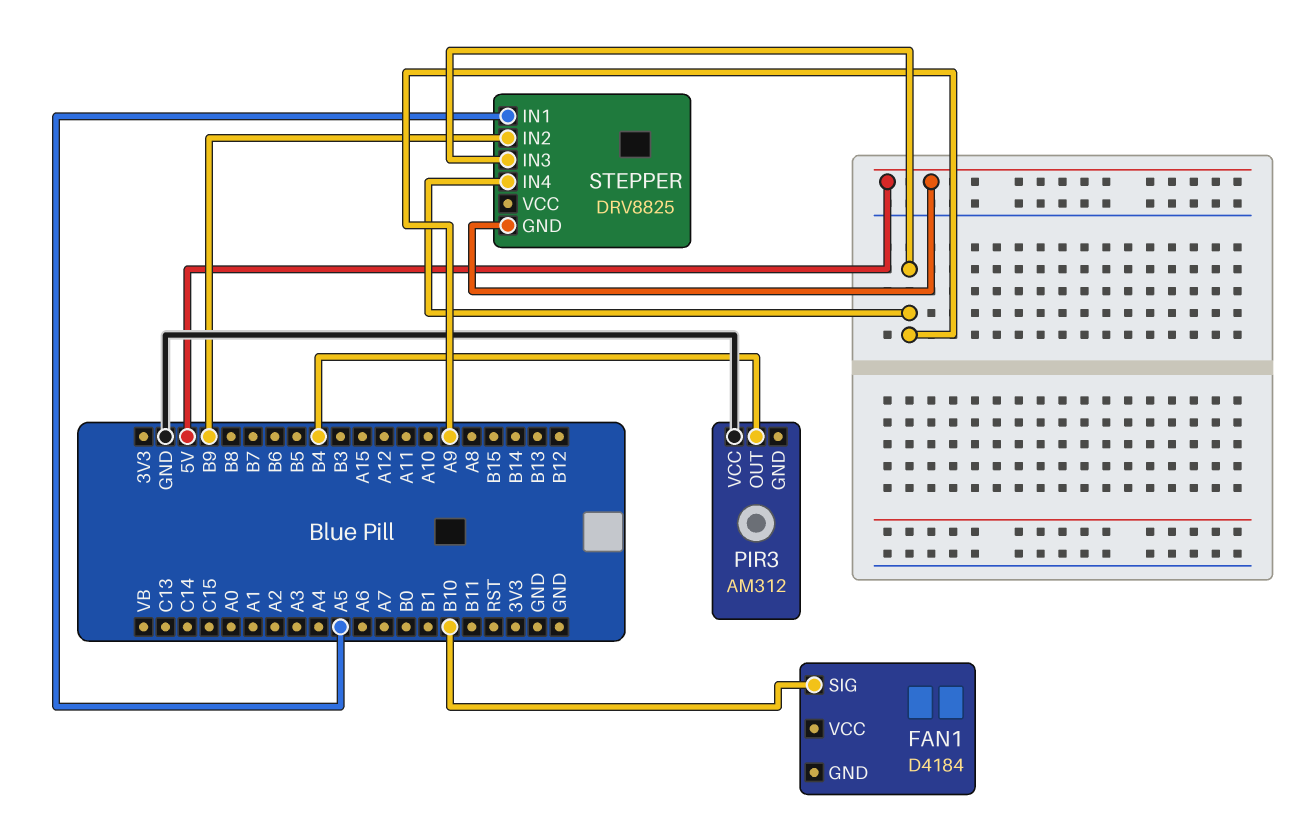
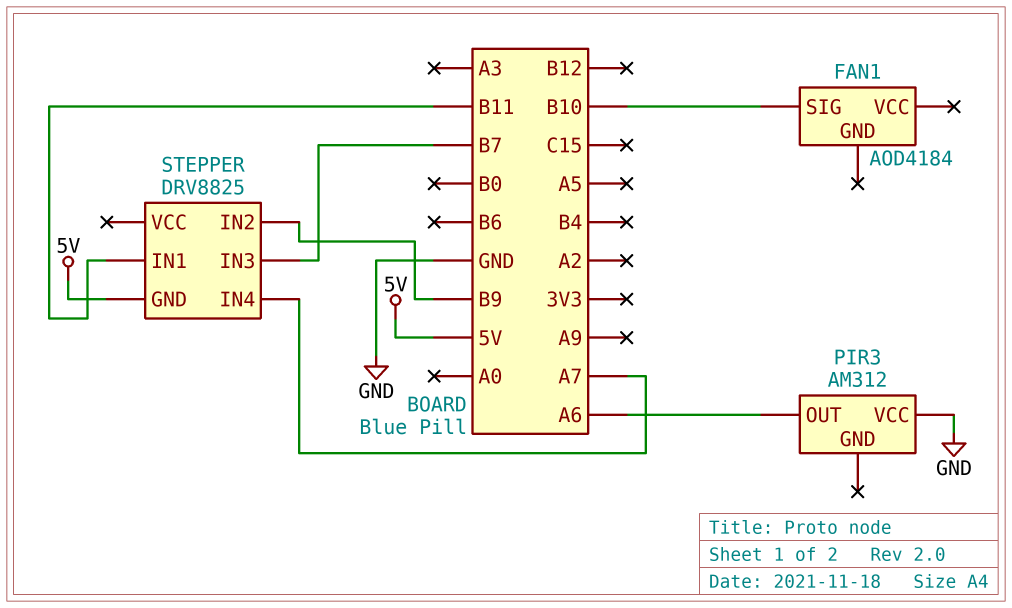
FAN1: D4184 -> AOD4184
PIR3 pin OUT: B4 -> A6
STEPPER pin IN1: A5 -> B11
STEPPER pin IN3: A9 -> B7
STEPPER pin IN4: A9 -> A7

